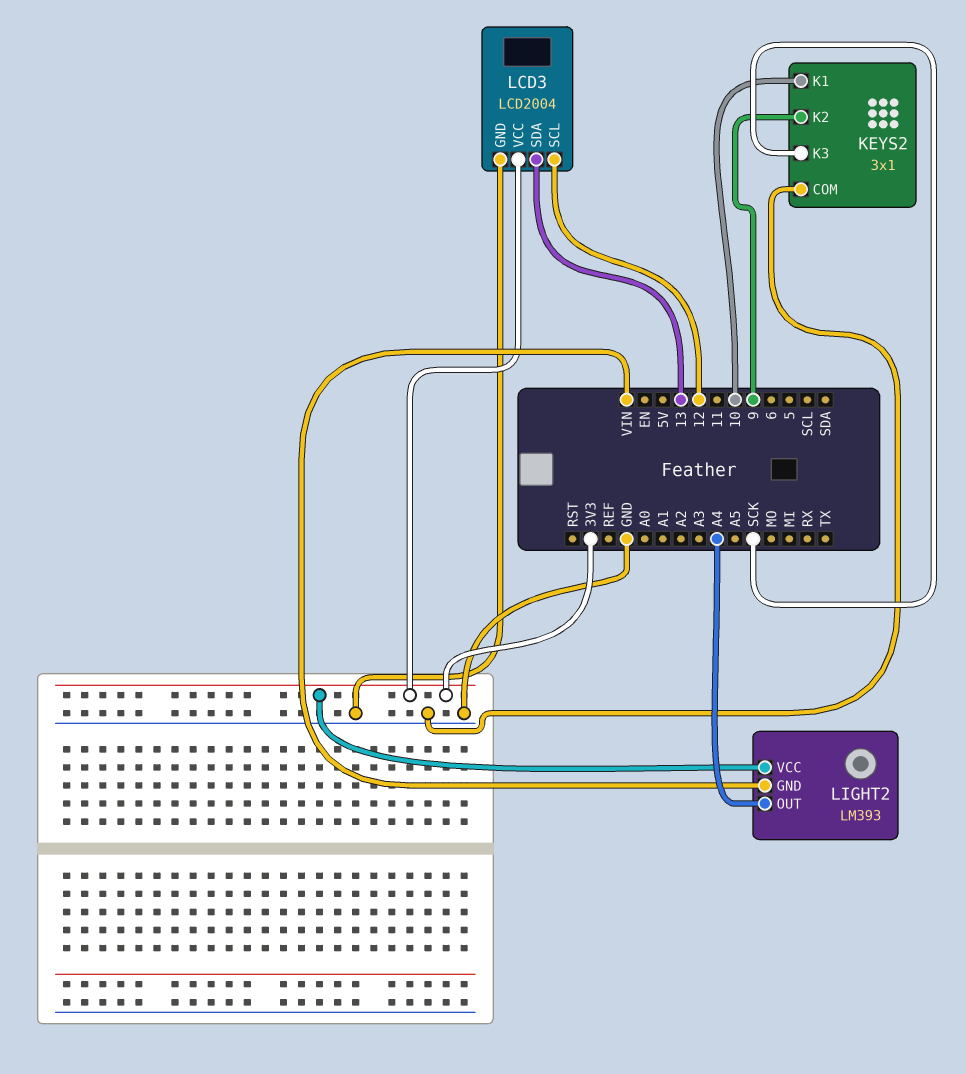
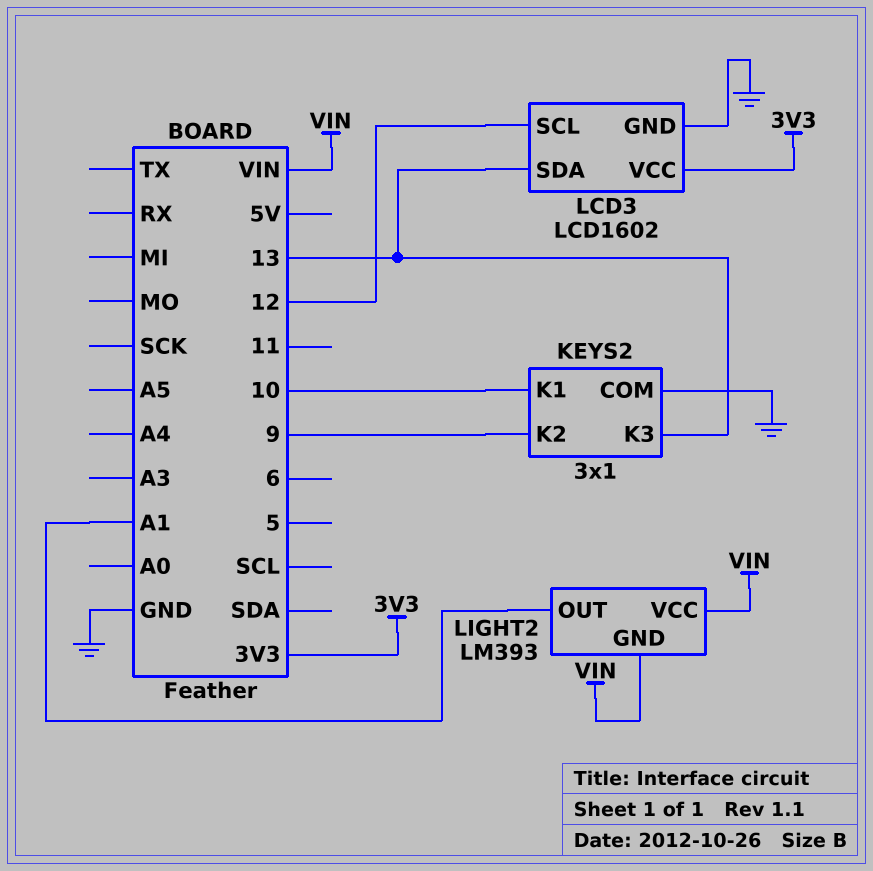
KEYS2 pin K3: SCK -> 13
LCD3: LCD2004 -> LCD1602
LIGHT2 pin OUT: A4 -> A1
LIGHT2 pin VCC: 3V3 -> VIN

